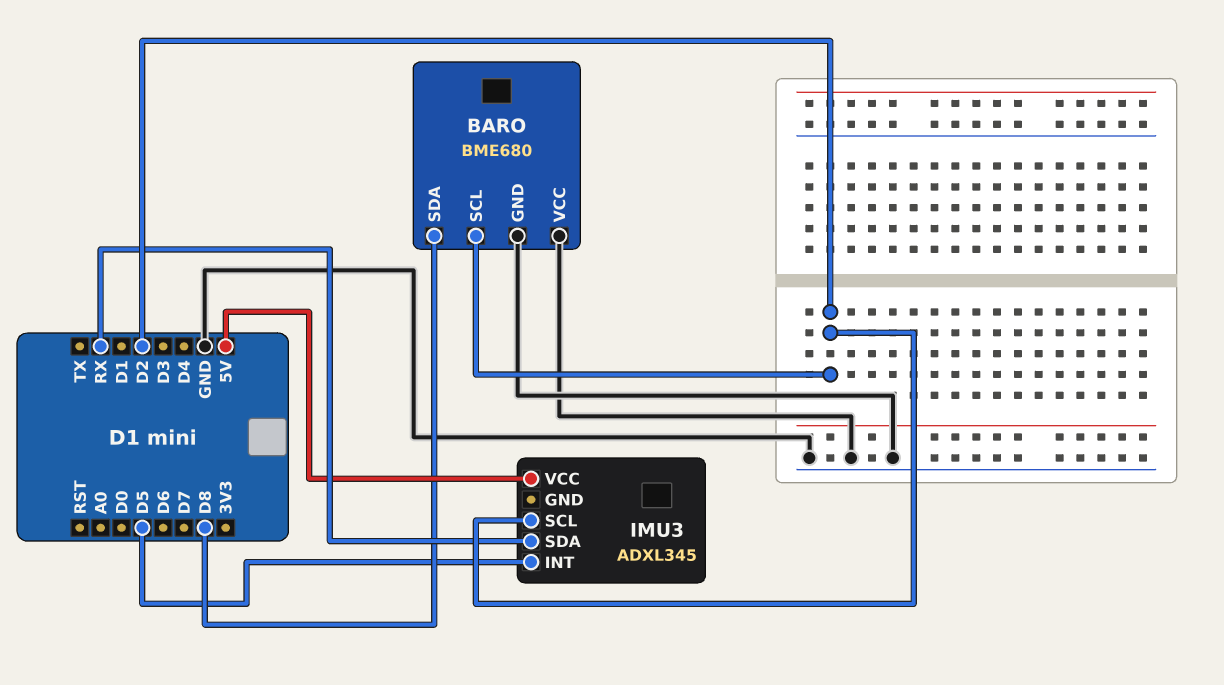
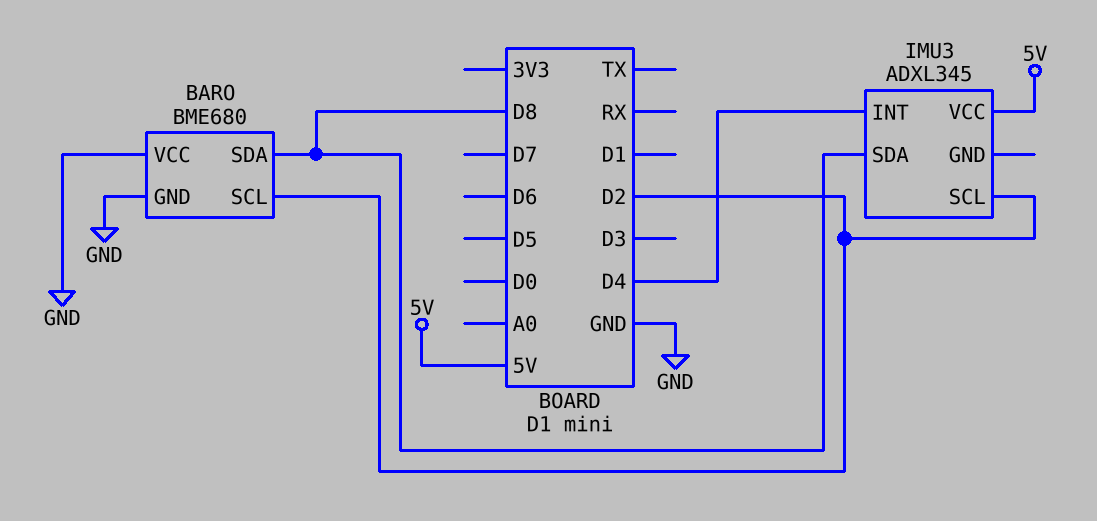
IMU3 pin INT: D5 -> D4
IMU3 pin SDA: RX -> D8

